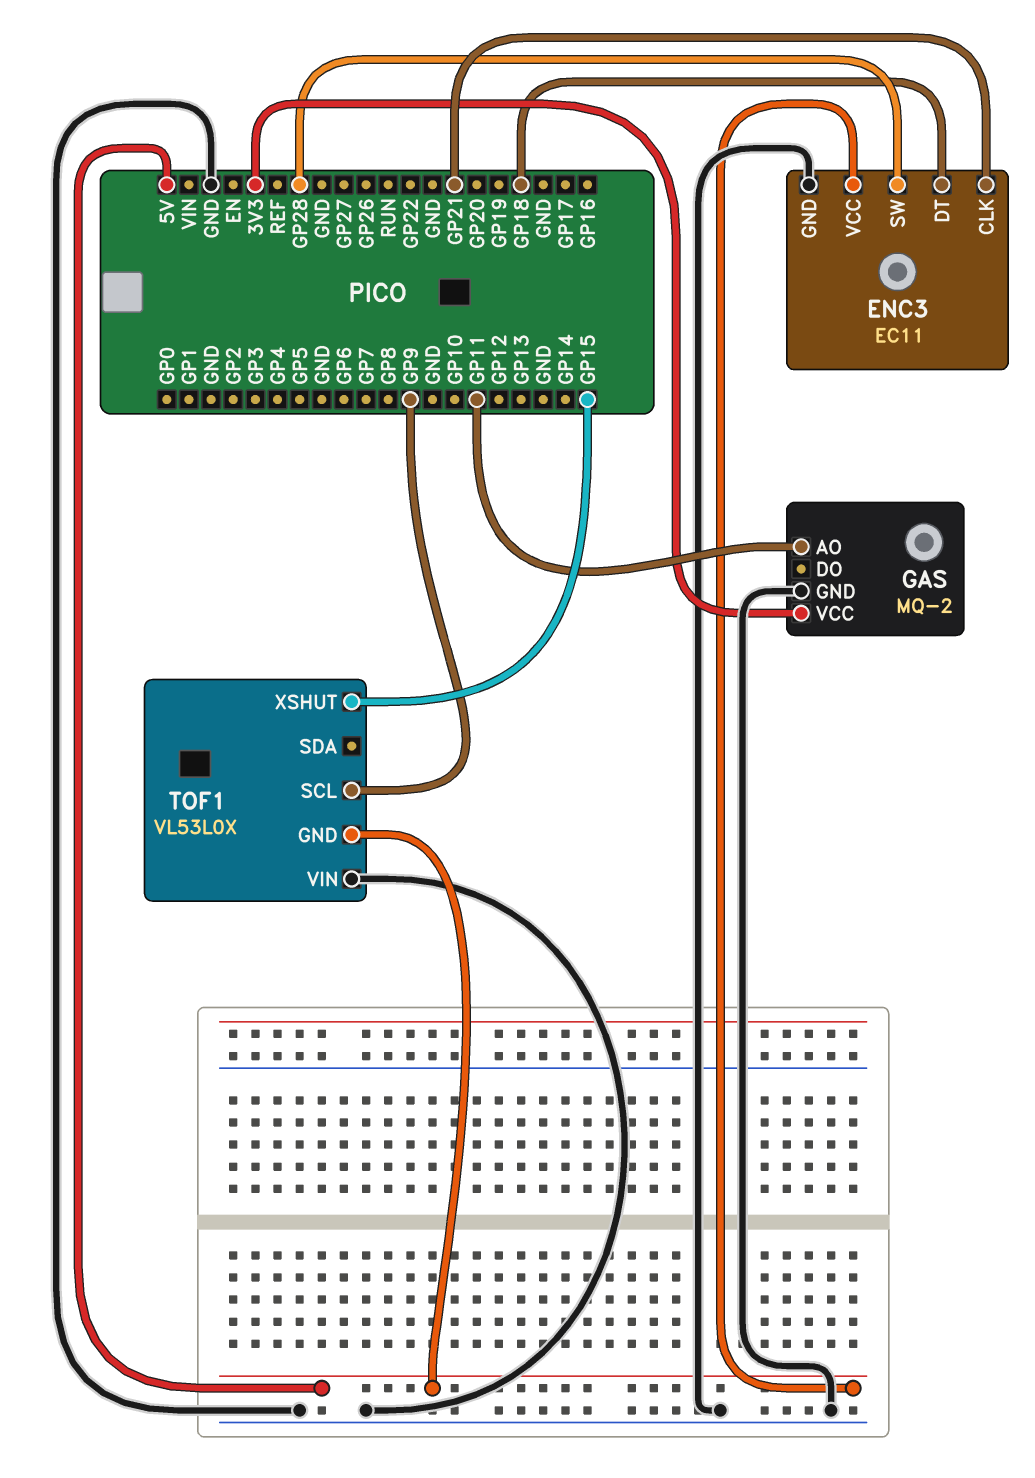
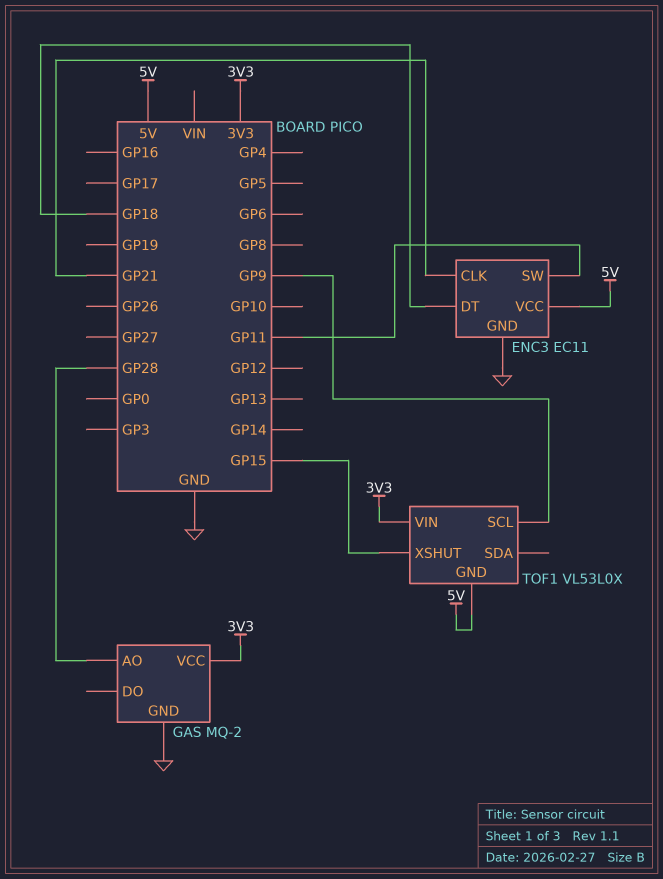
ENC3 pin SW: GP28 -> GP11
GAS pin AO: GP11 -> GP28
TOF1 pin VIN: GND -> 3V3

